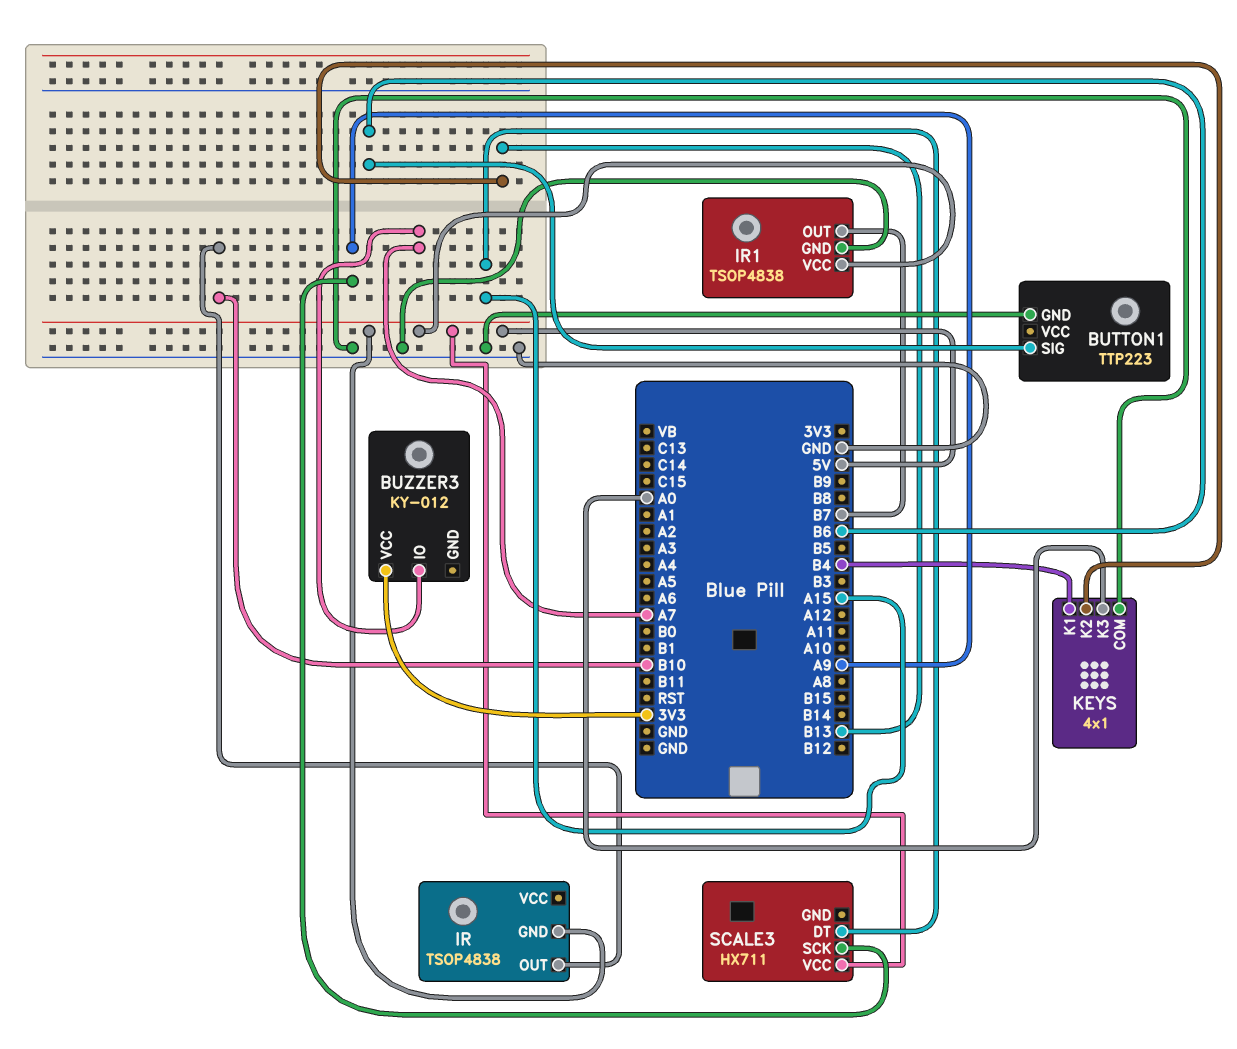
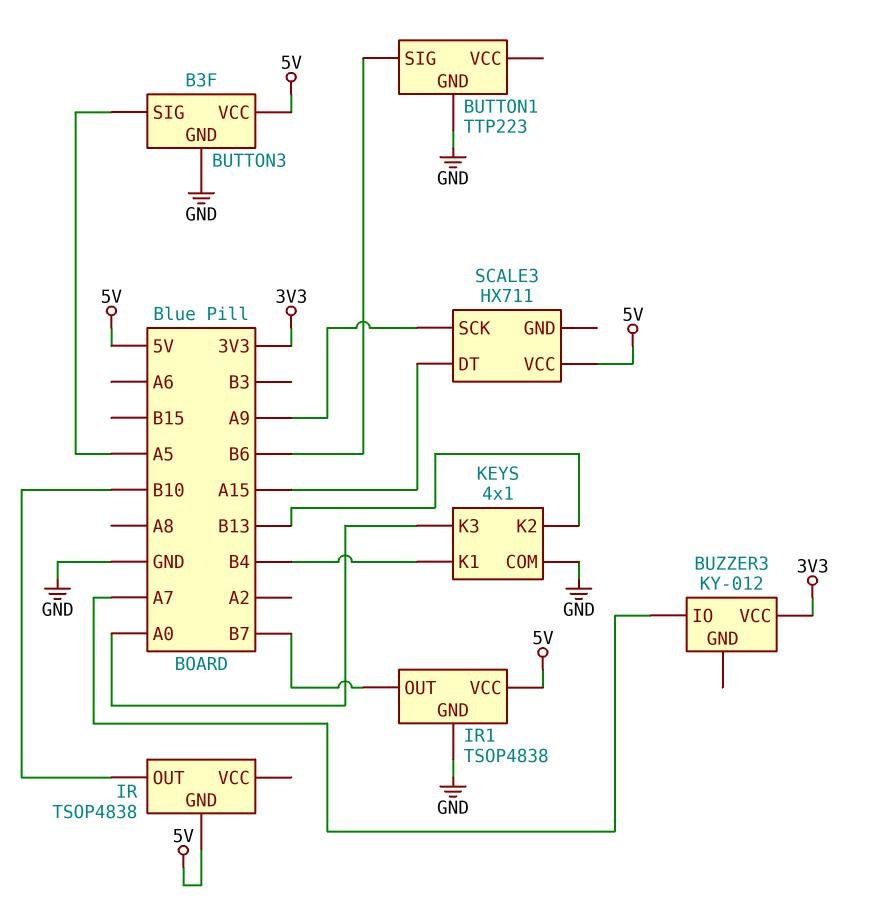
BUTTON3: none -> B3F
BUTTON3 pin GND: none -> GND
BUTTON3 pin SIG: none -> A5
BUTTON3 pin VCC: none -> 5V

